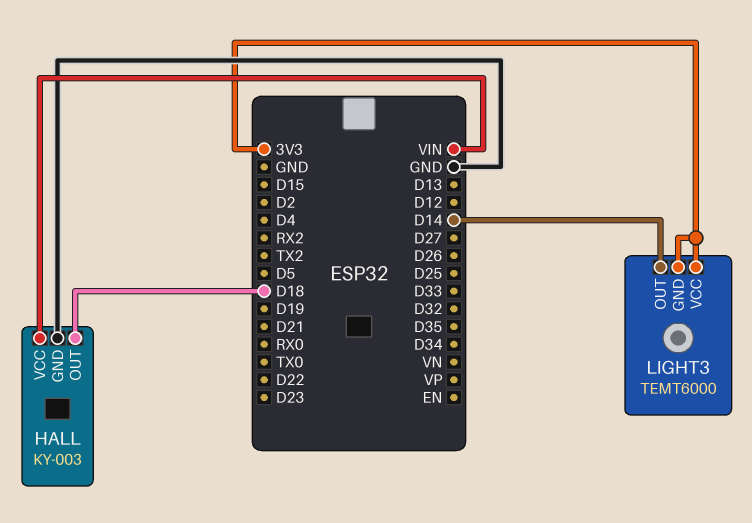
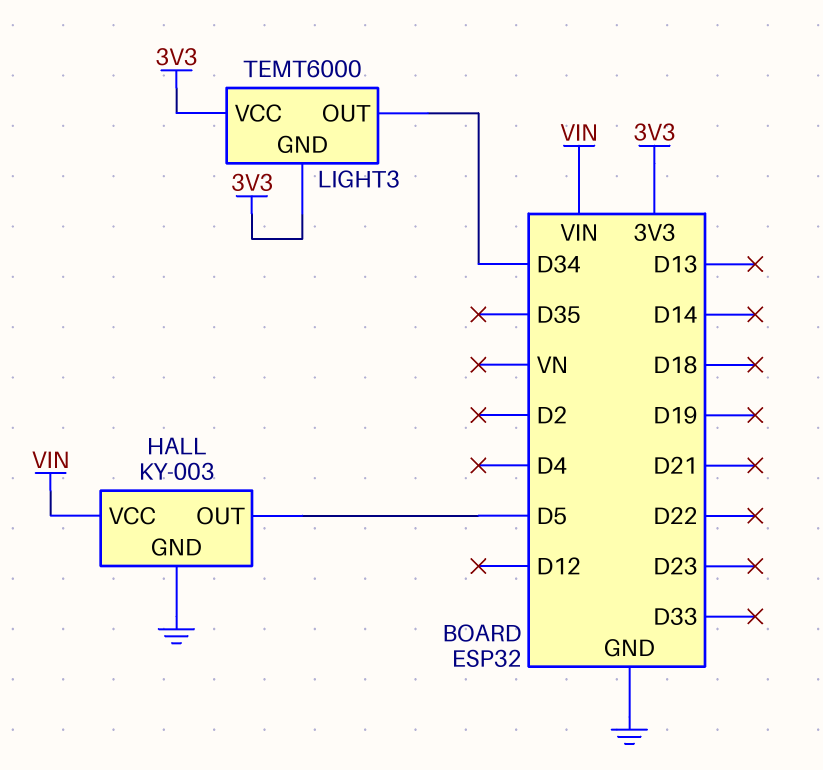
HALL pin OUT: D18 -> D5
LIGHT3 pin OUT: D14 -> D34

